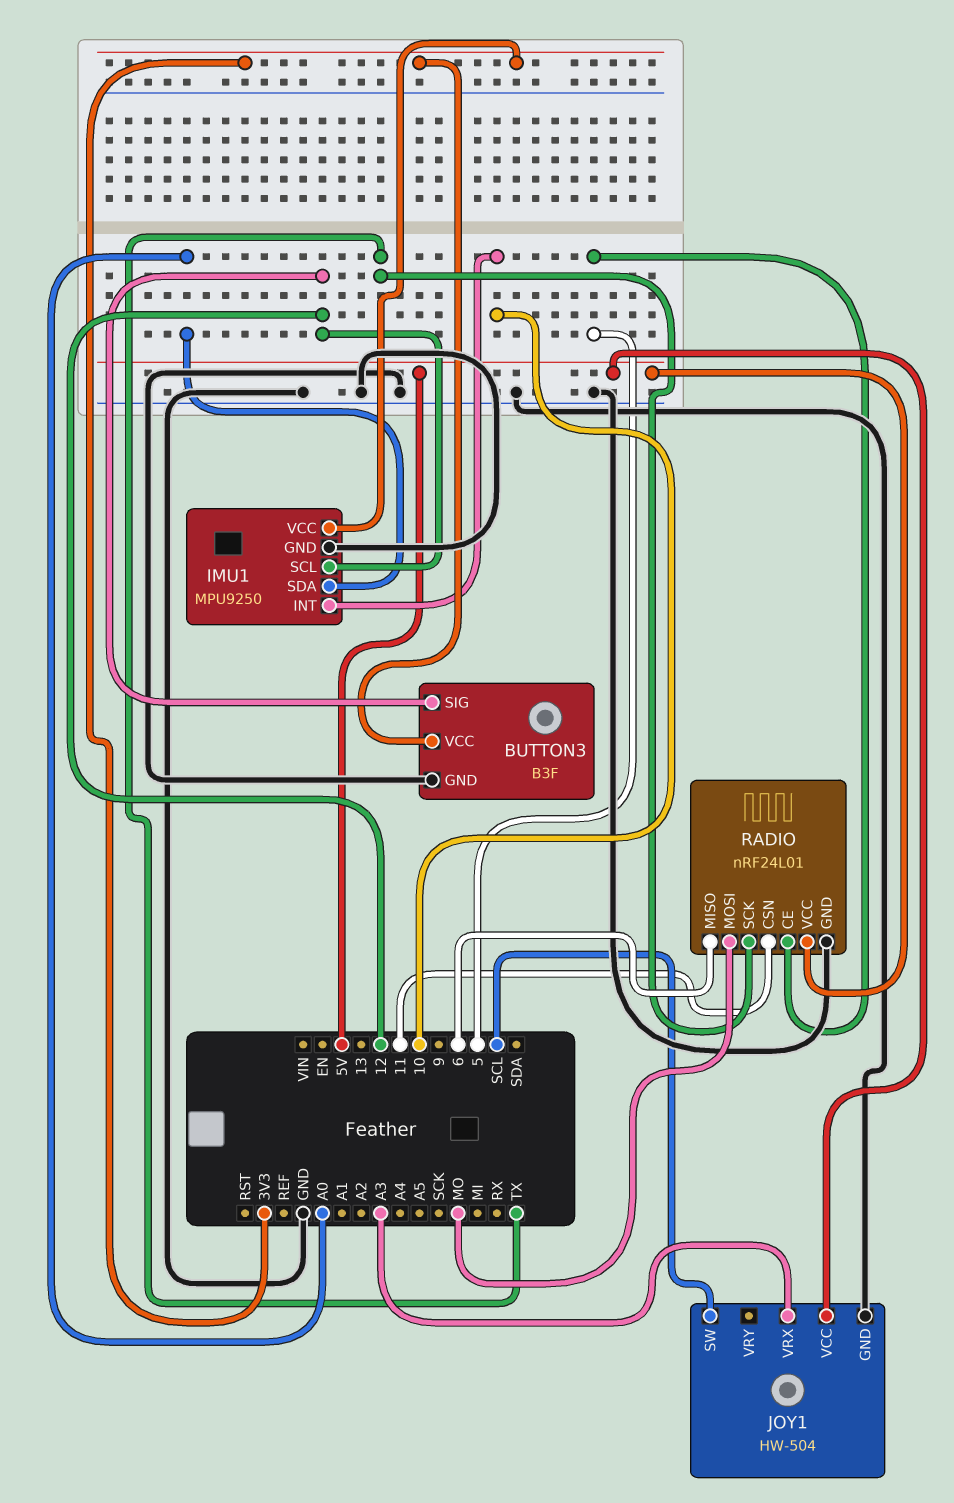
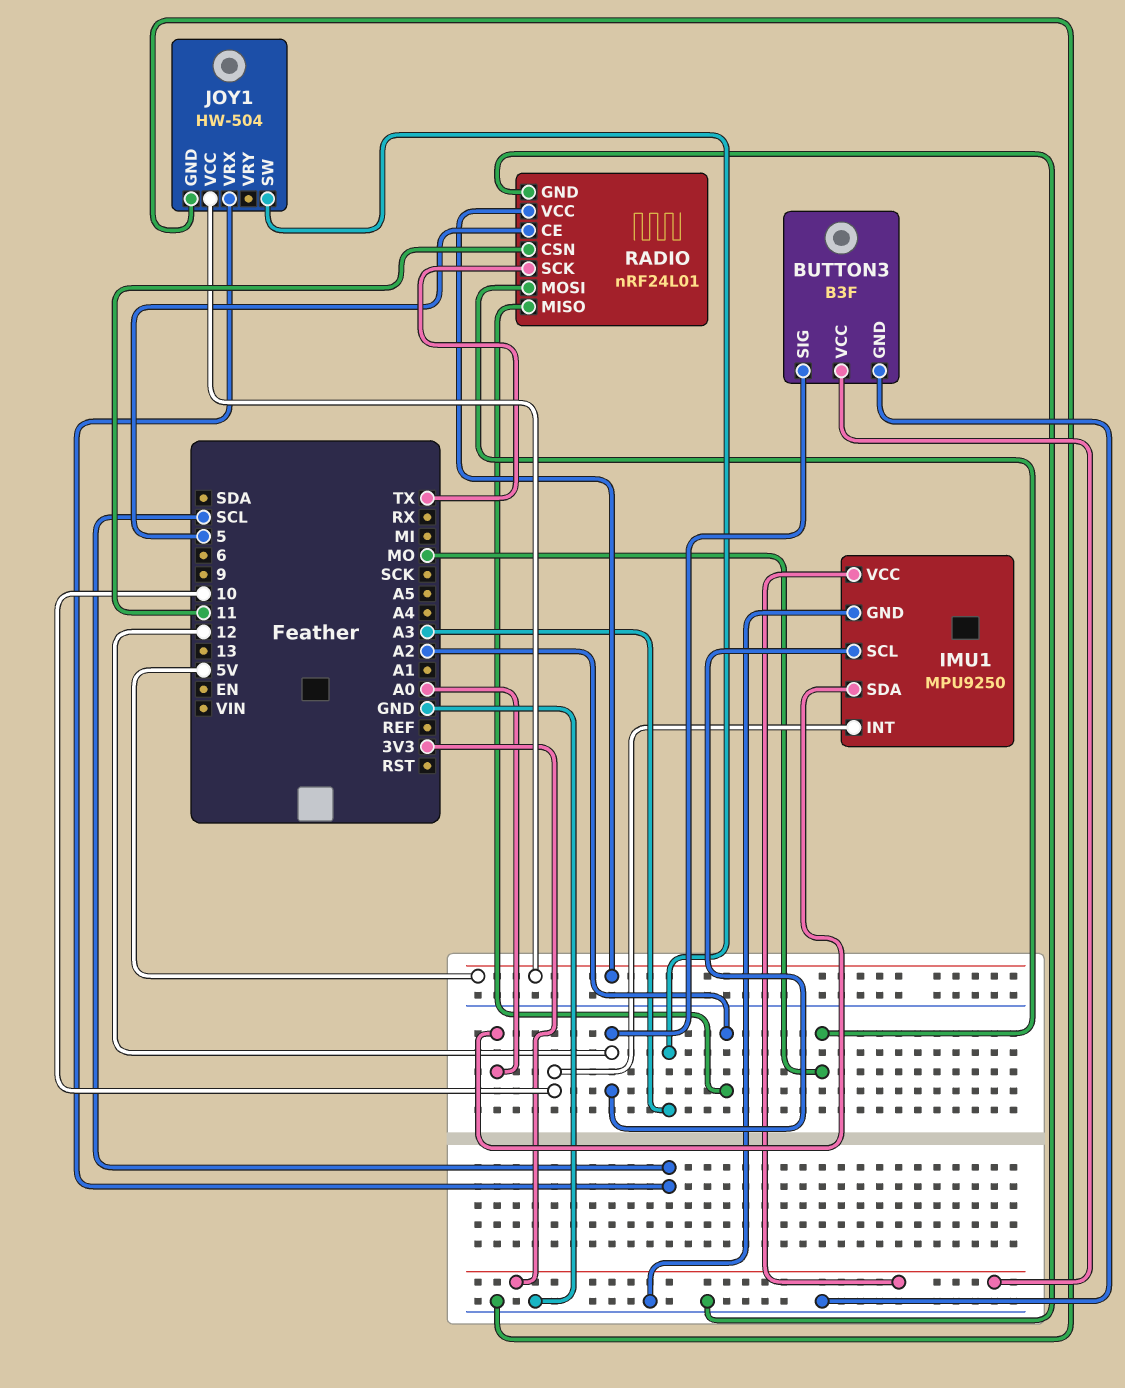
JOY1 pin SW: SCL -> A3
JOY1 pin VRX: A3 -> SCL
RADIO pin MISO: 6 -> A2

